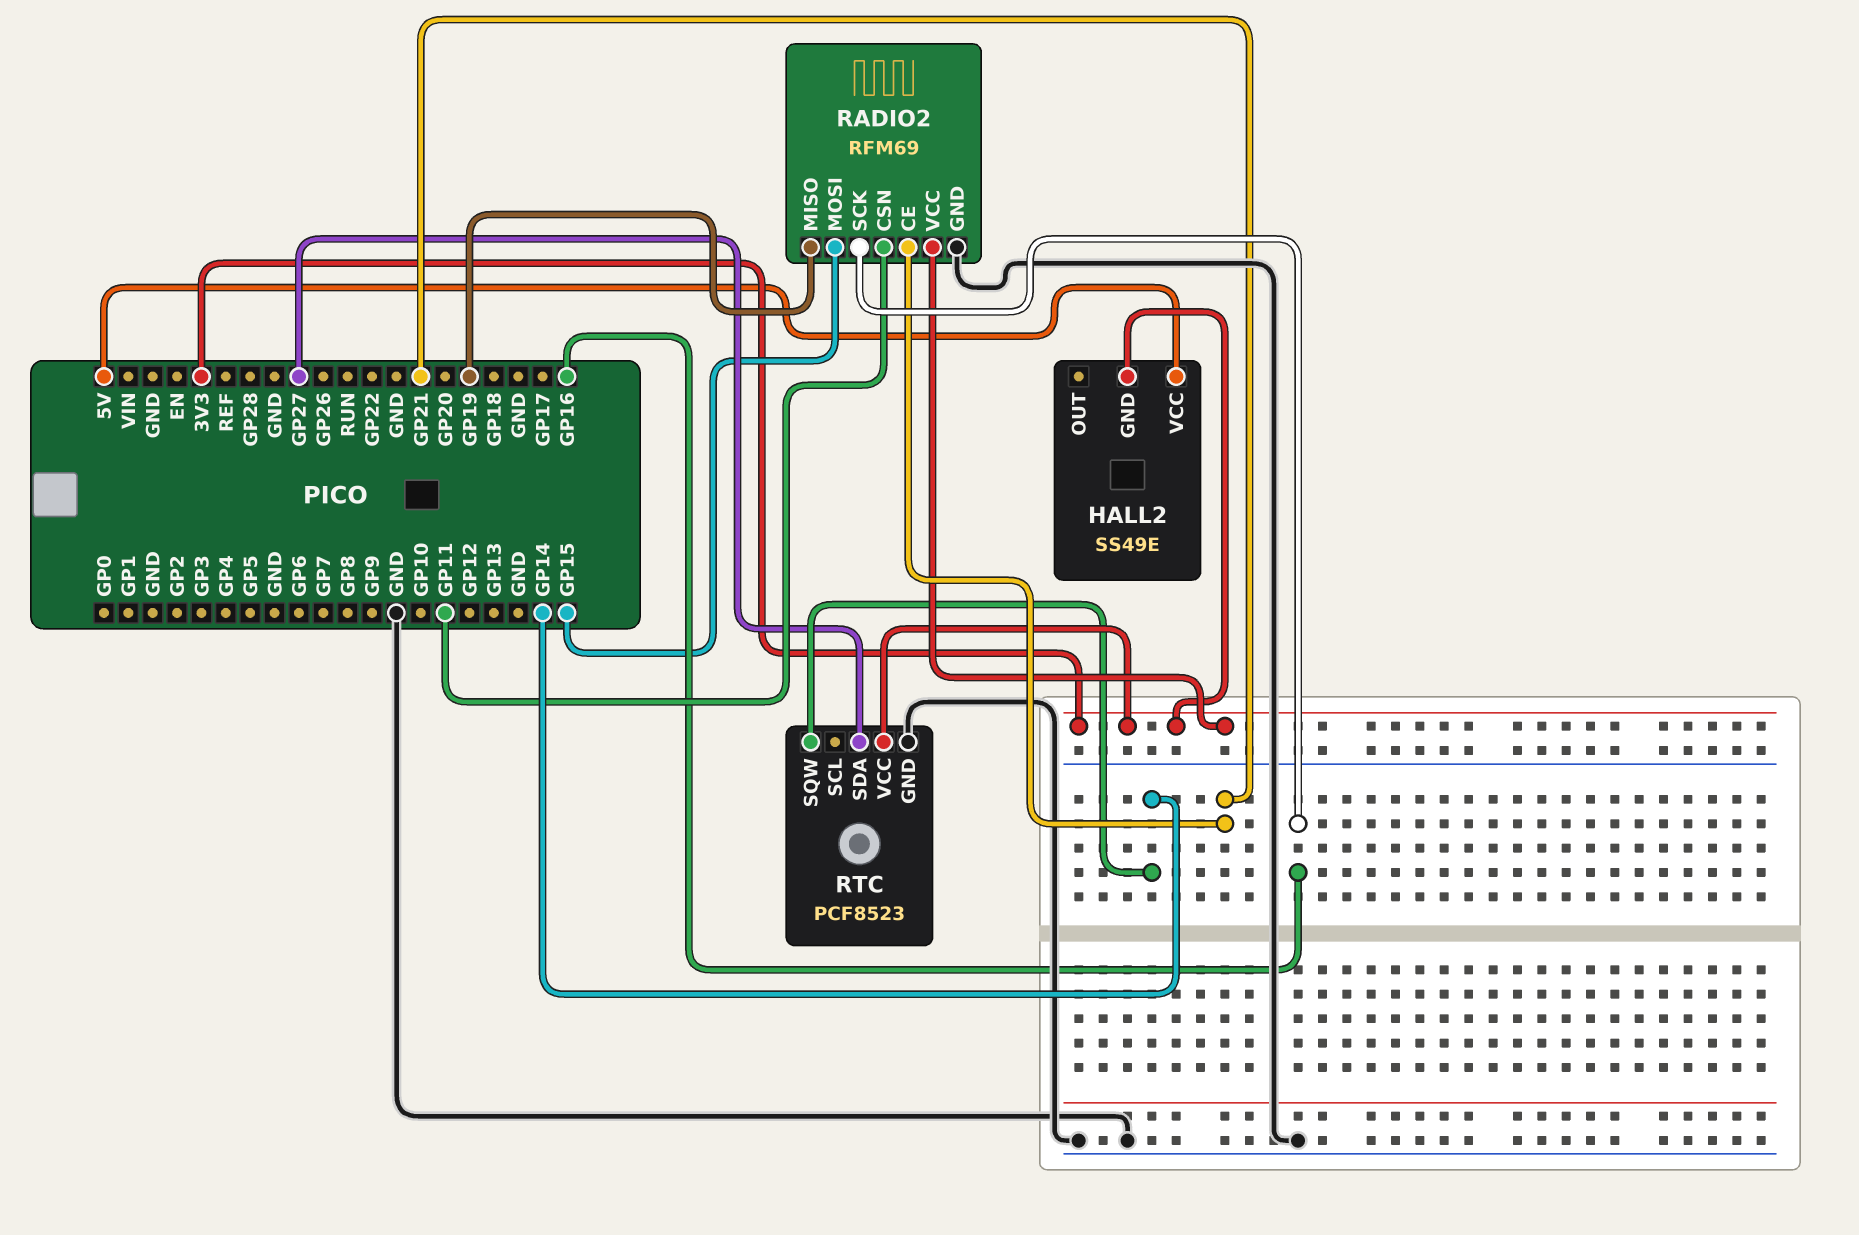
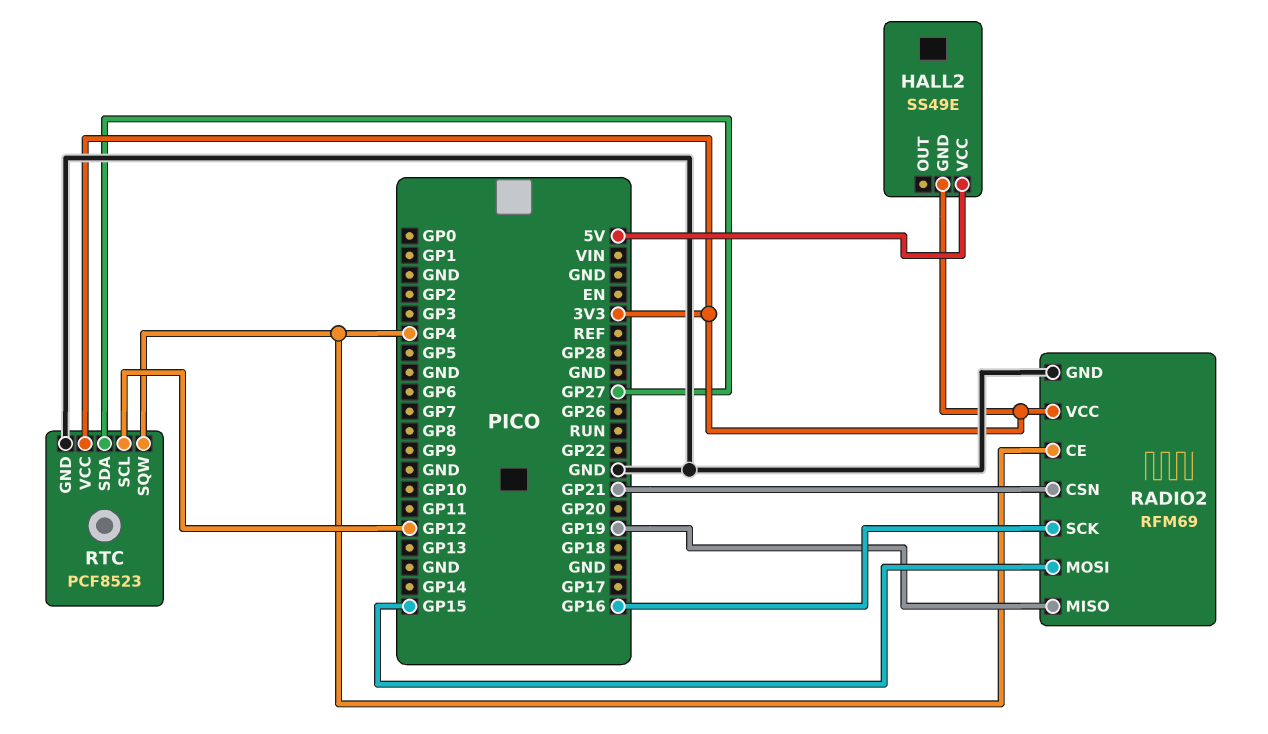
RADIO2 pin CE: GP21 -> GP4
RADIO2 pin CSN: GP11 -> GP21
RTC pin SCL: none -> GP12
RTC pin SQW: GP14 -> GP4

